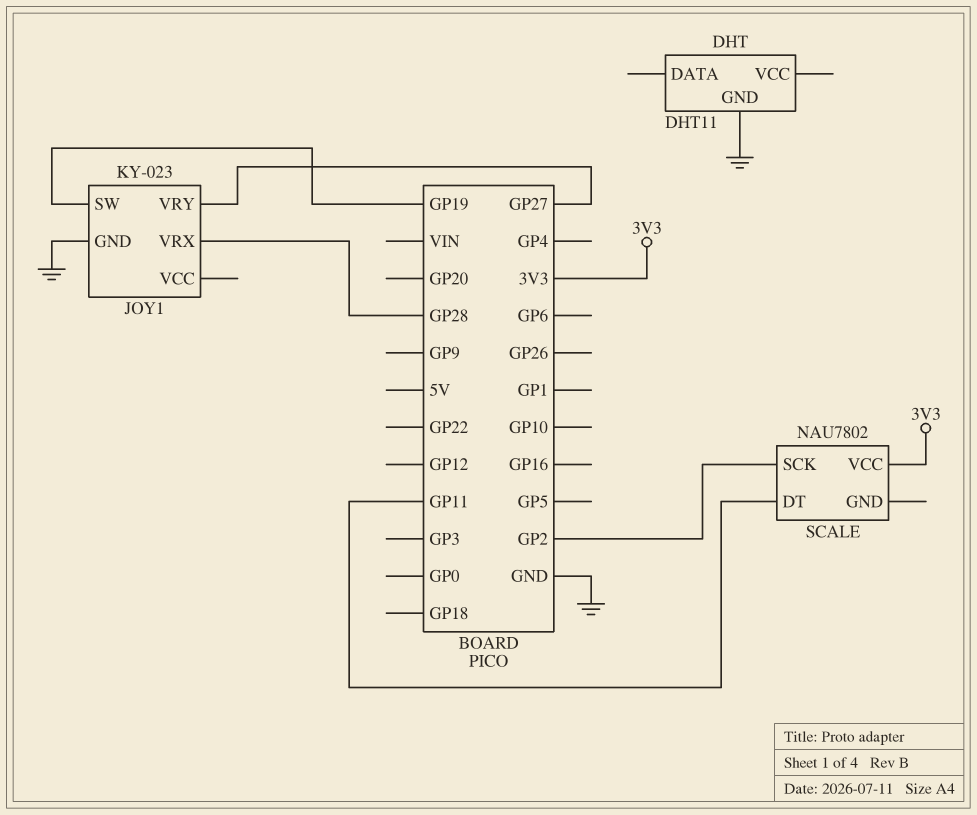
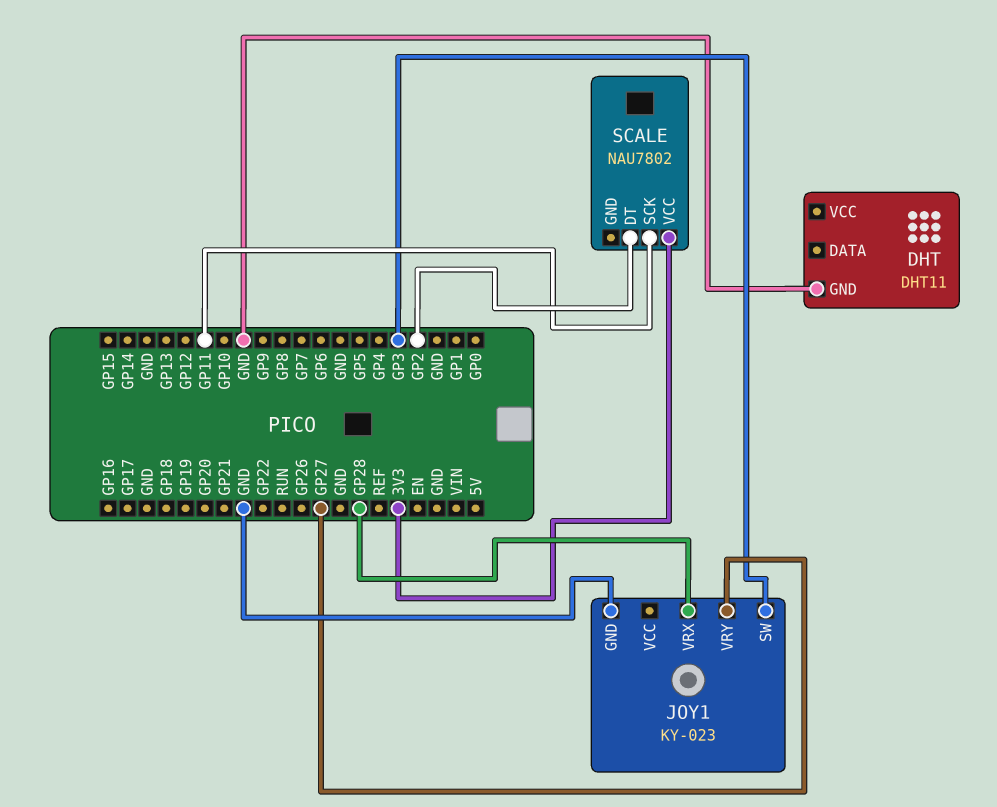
JOY1 pin SW: GP19 -> GP3
SCALE pin DT: GP11 -> GP2
SCALE pin SCK: GP2 -> GP11

